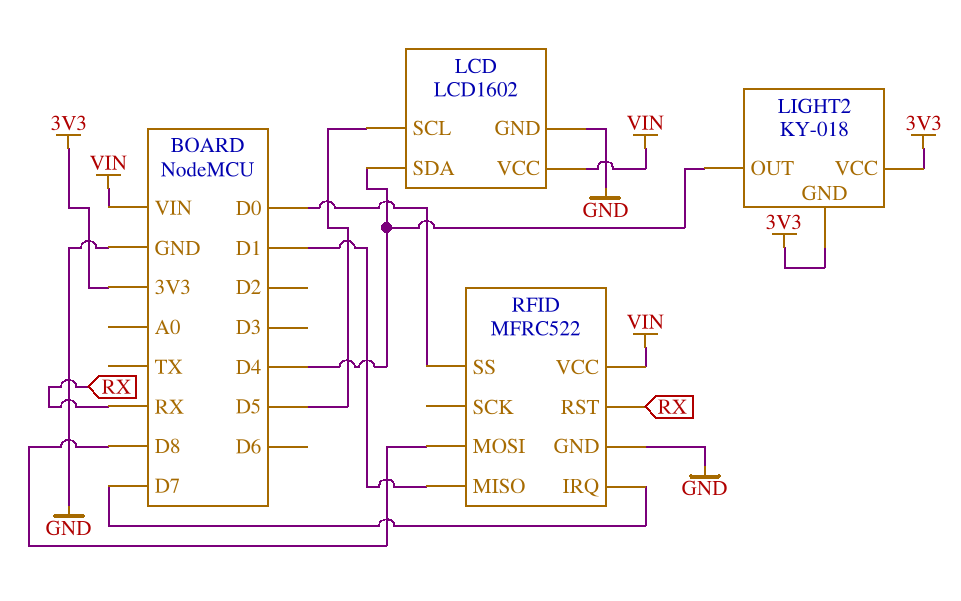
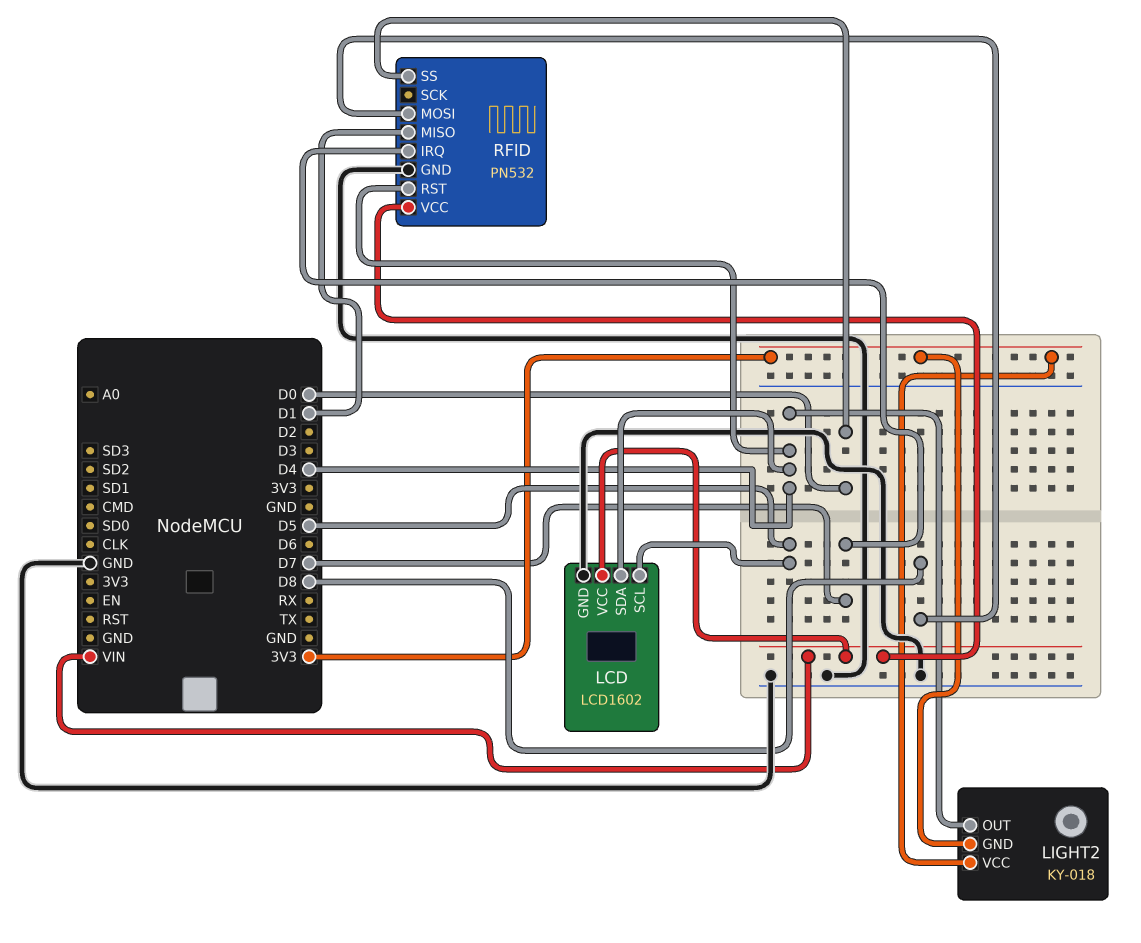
RFID: MFRC522 -> PN532
RFID pin RST: RX -> D4

